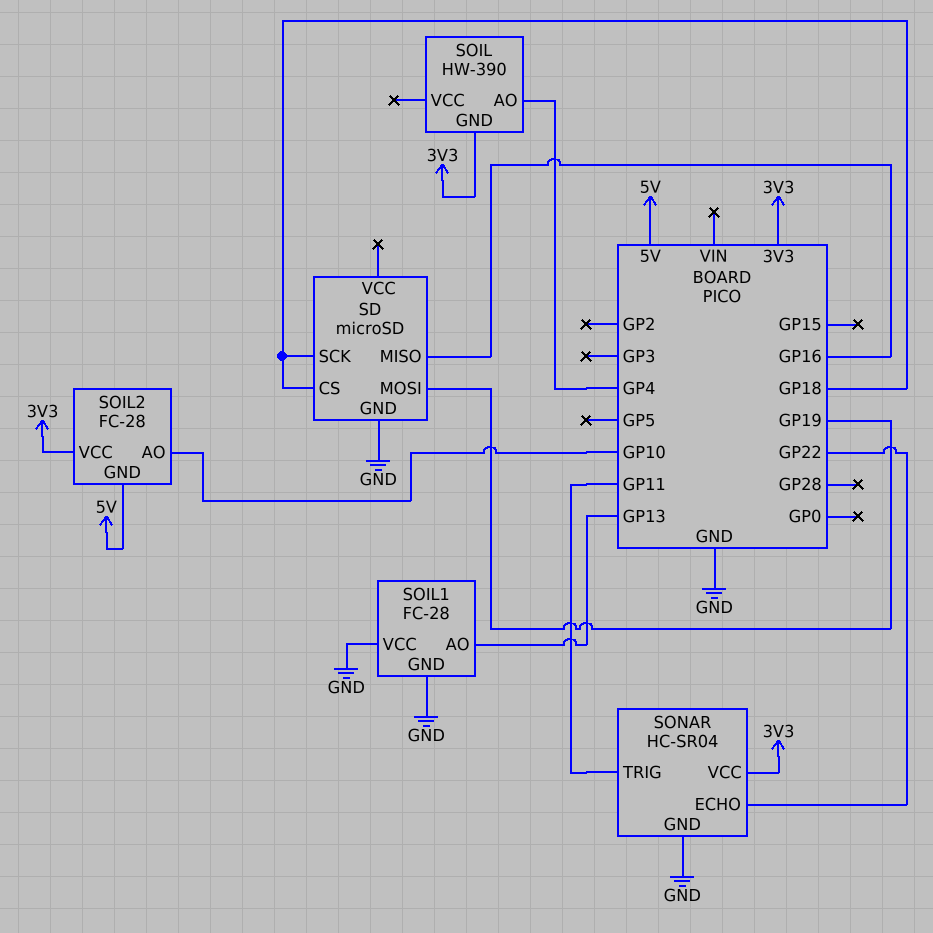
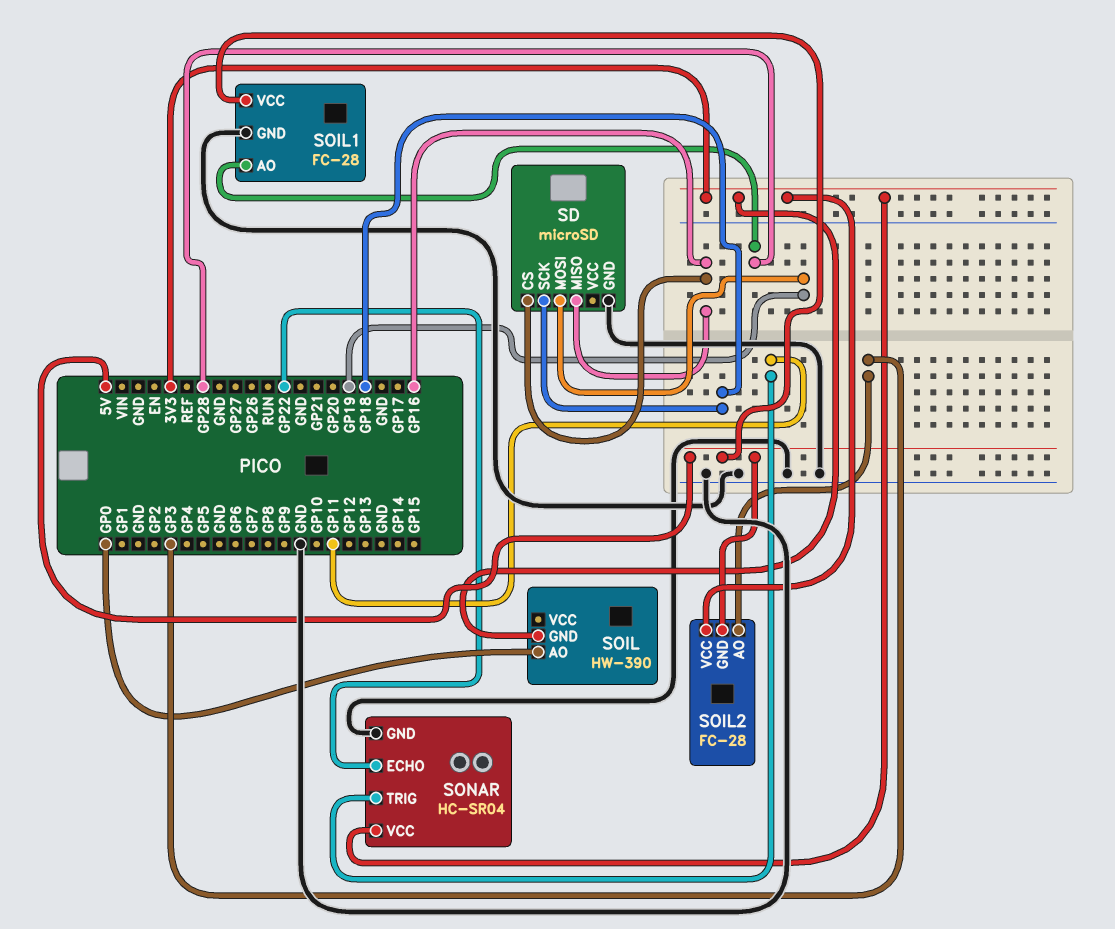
SD pin CS: GP18 -> GP16
SOIL pin AO: GP4 -> GP0
SOIL1 pin AO: GP13 -> GP28
SOIL1 pin VCC: GND -> 5V
SOIL2 pin AO: GP10 -> GP3

